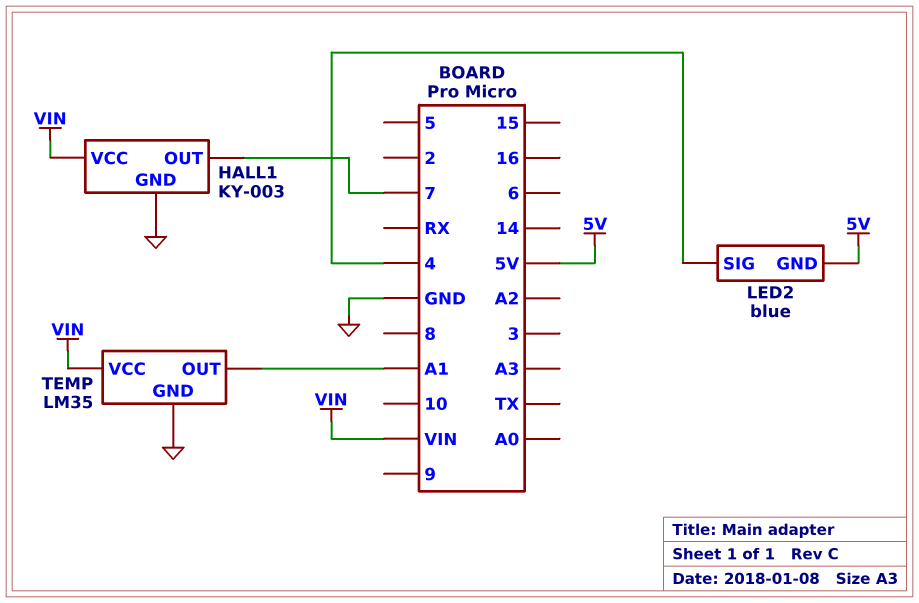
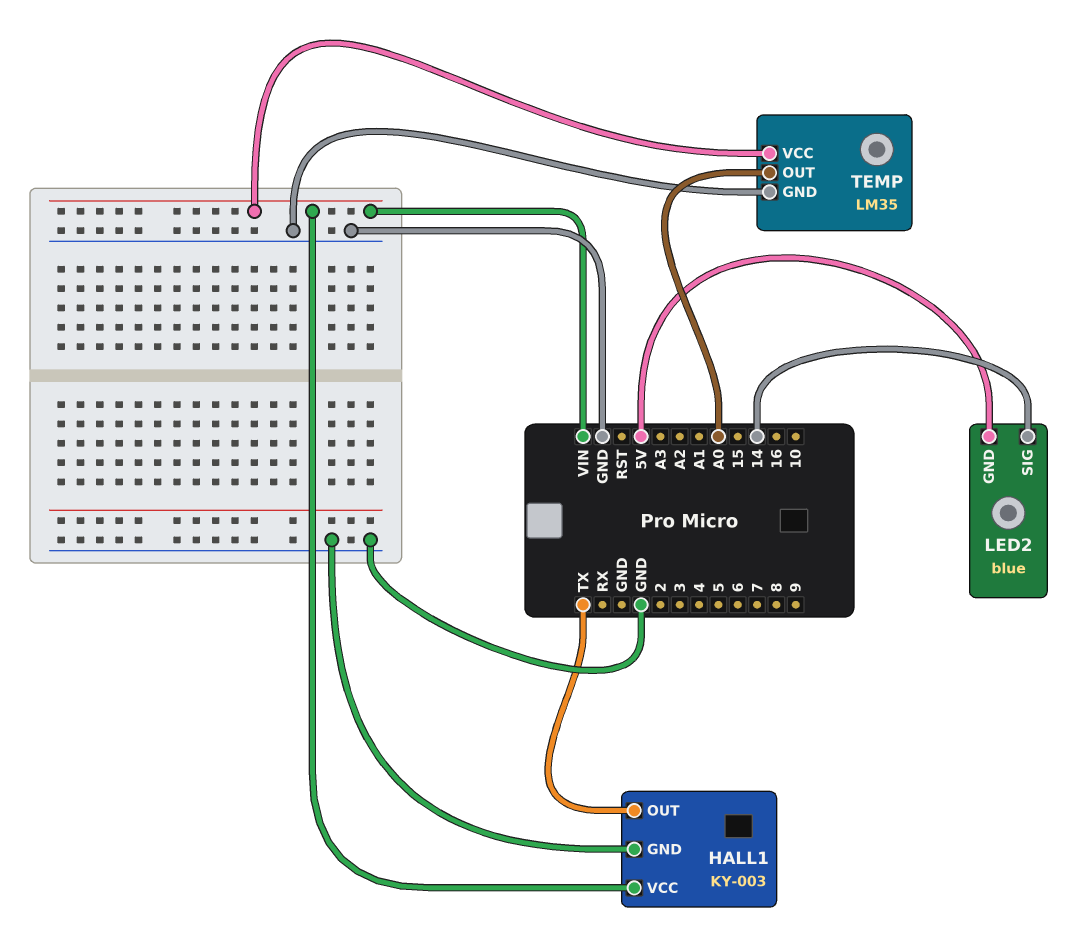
HALL1 pin OUT: 7 -> TX
LED2 pin SIG: 4 -> 14
TEMP pin OUT: A1 -> A0

